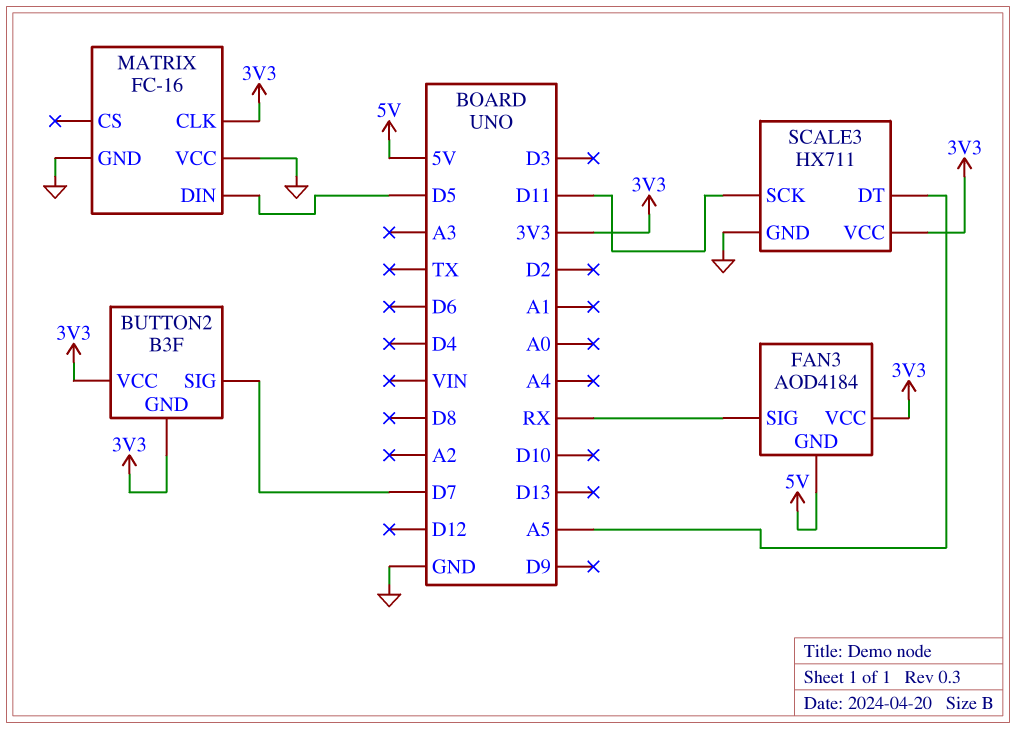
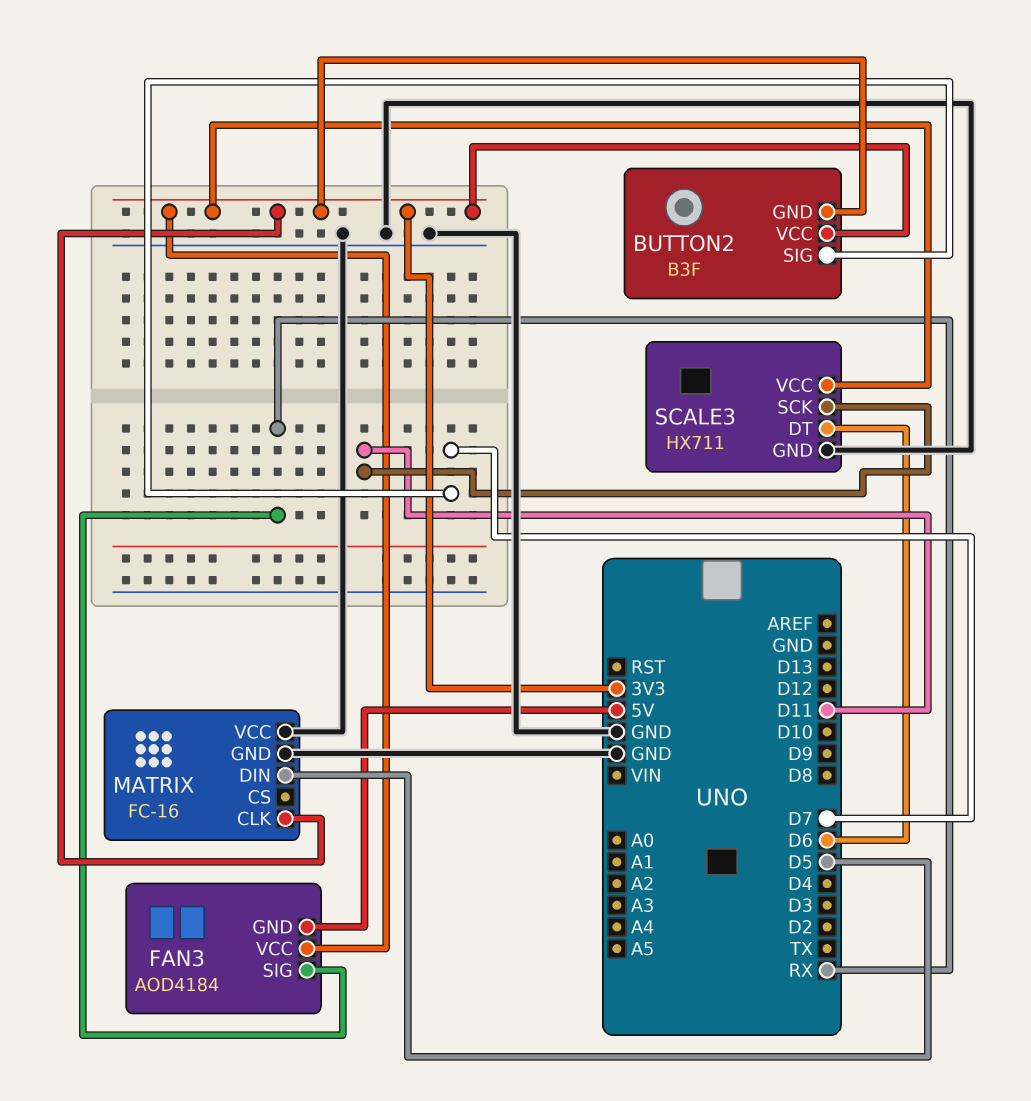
SCALE3 pin DT: A5 -> D6

